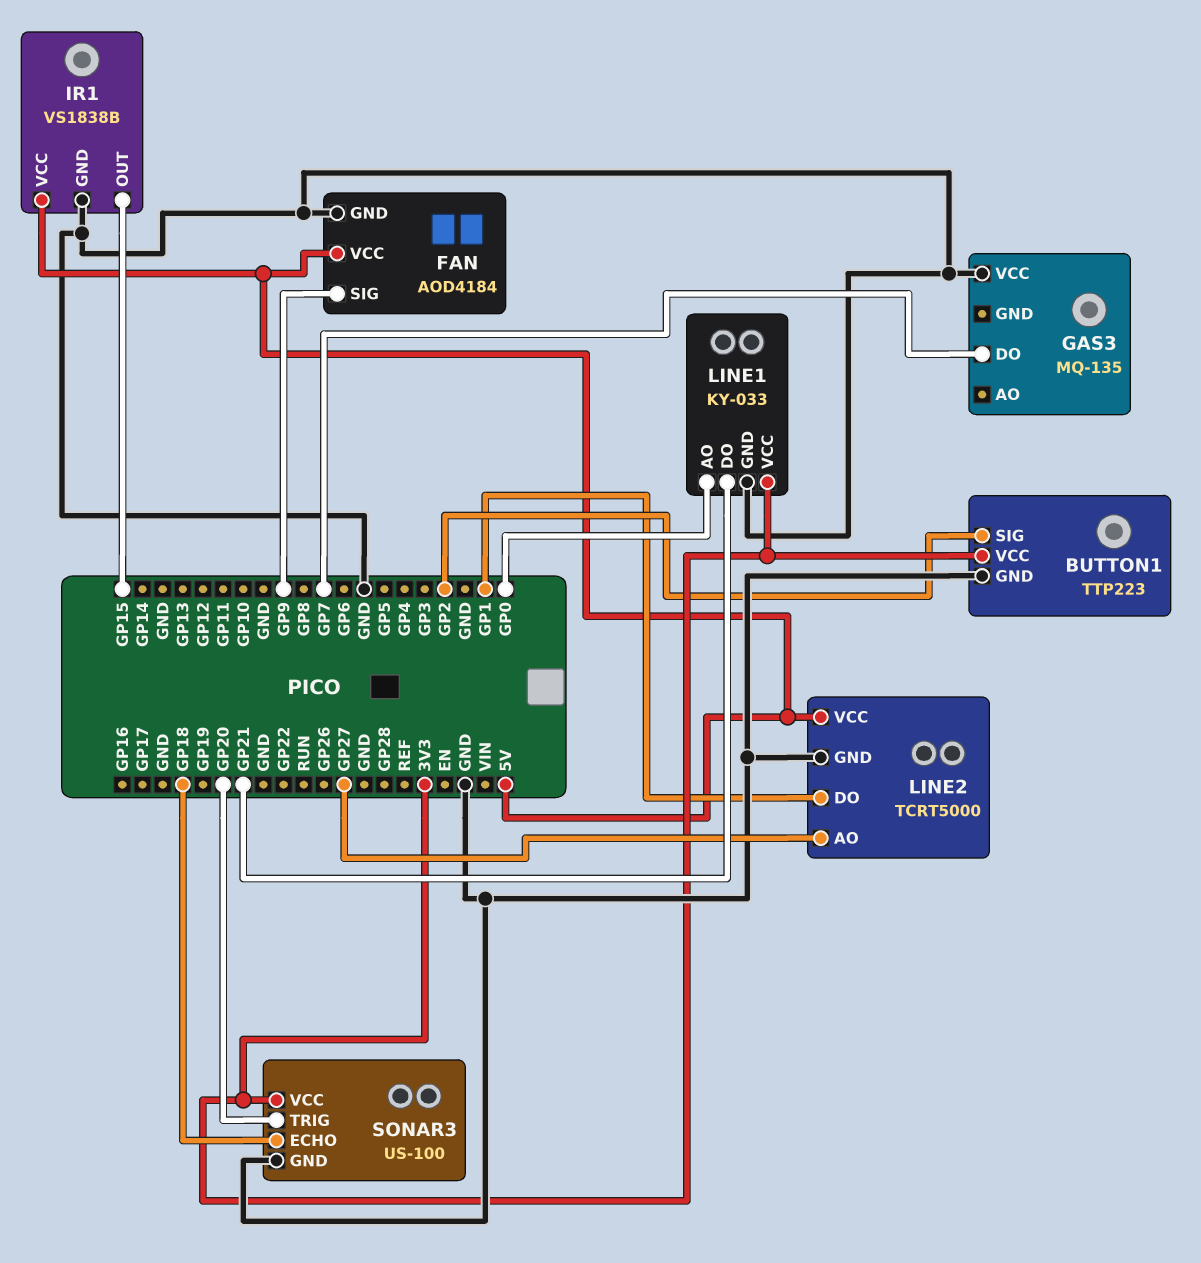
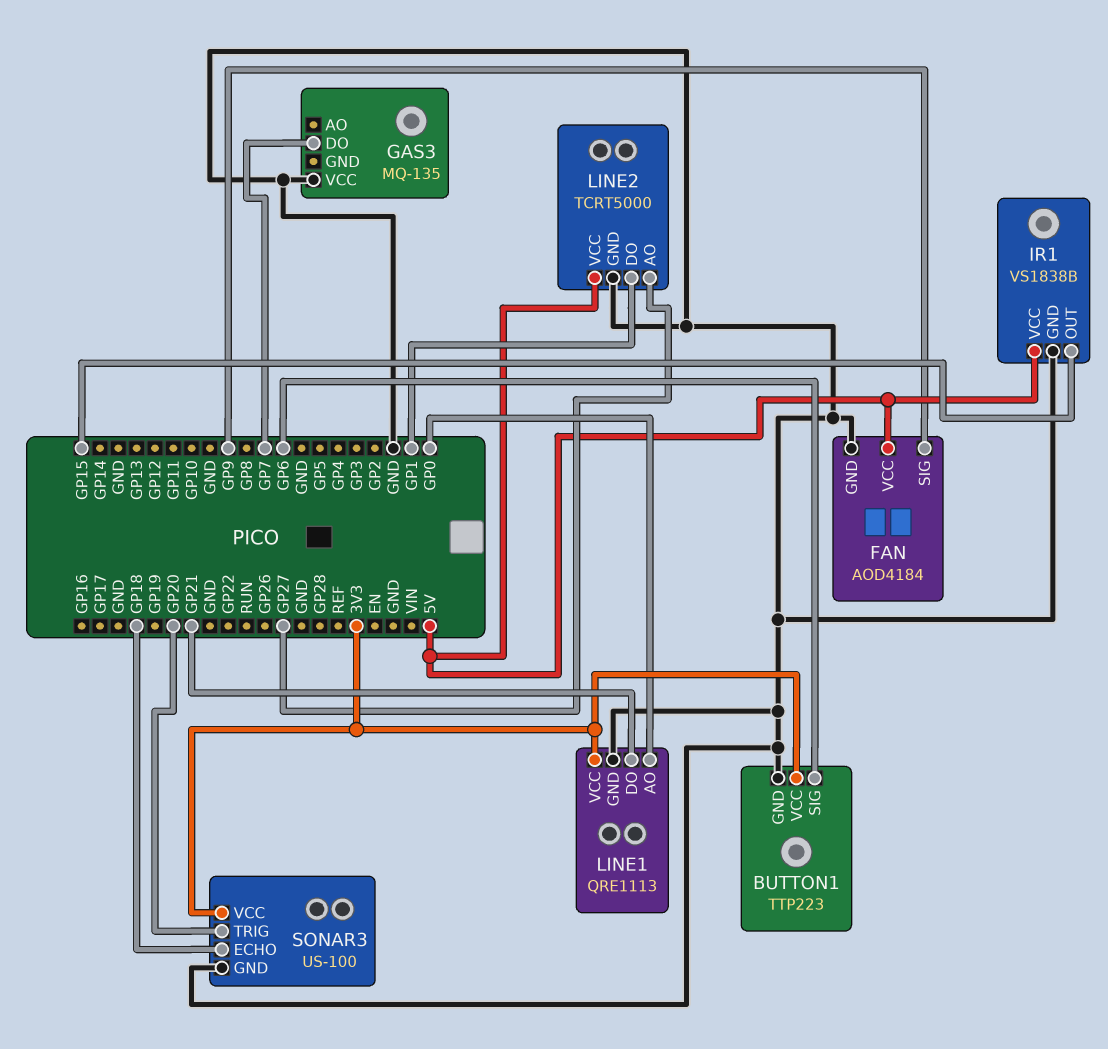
BUTTON1 pin SIG: GP2 -> GP6
LINE1: KY-033 -> QRE1113

